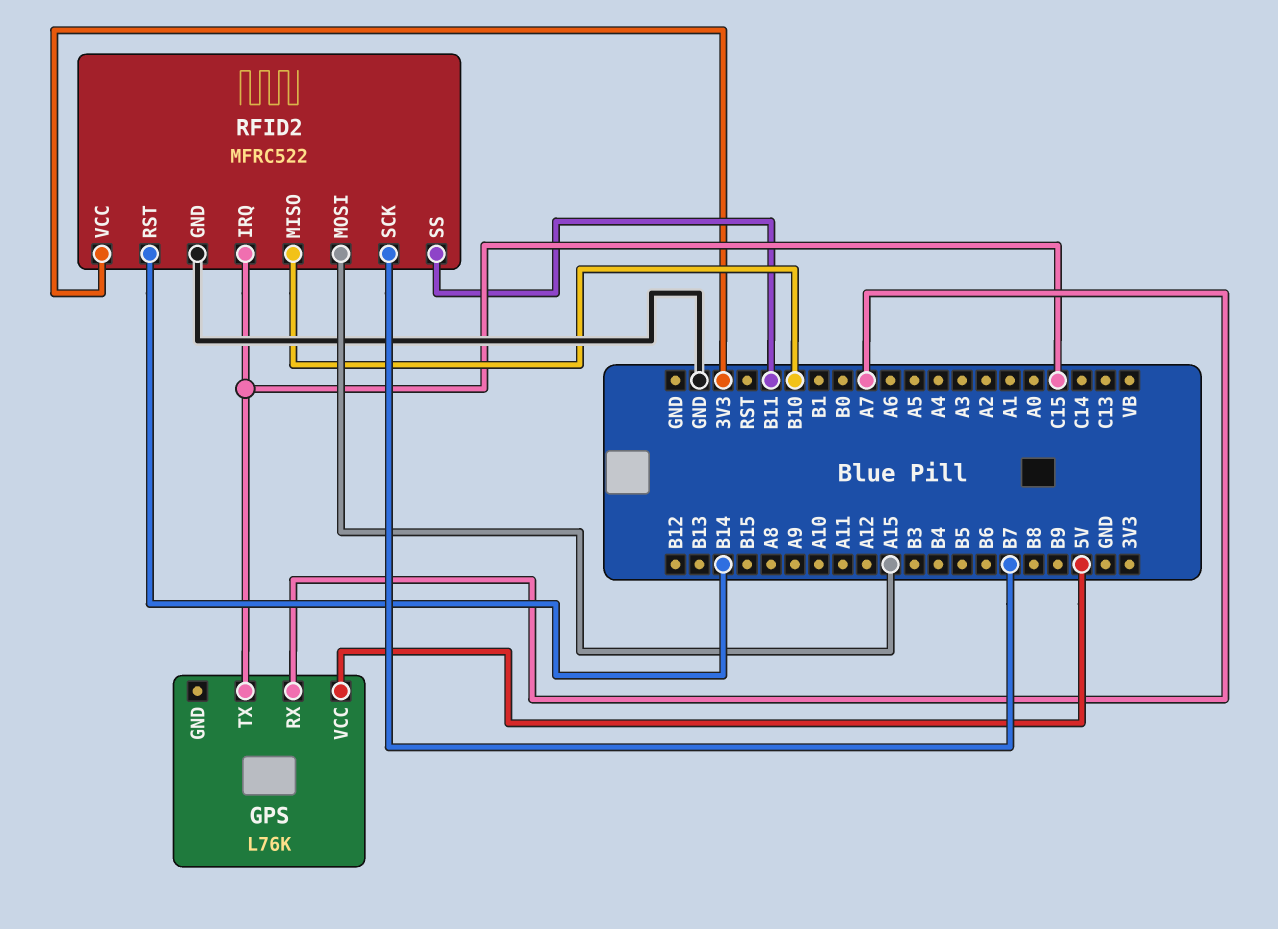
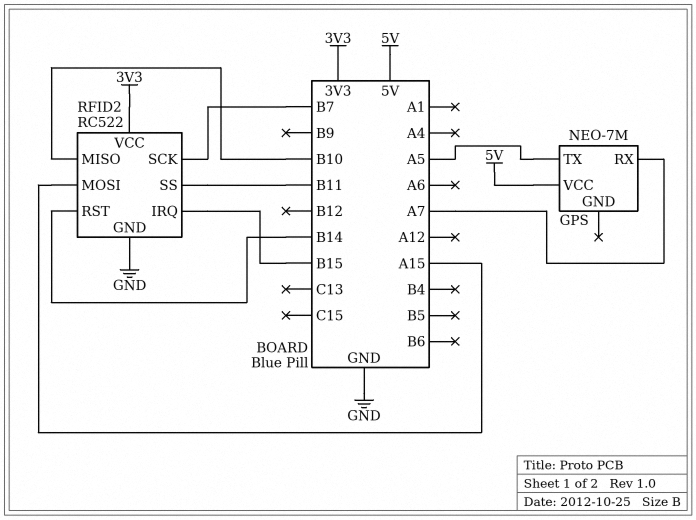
GPS: L76K -> NEO-7M
GPS pin TX: C15 -> A5
RFID2: MFRC522 -> RC522
RFID2 pin IRQ: C15 -> B15

